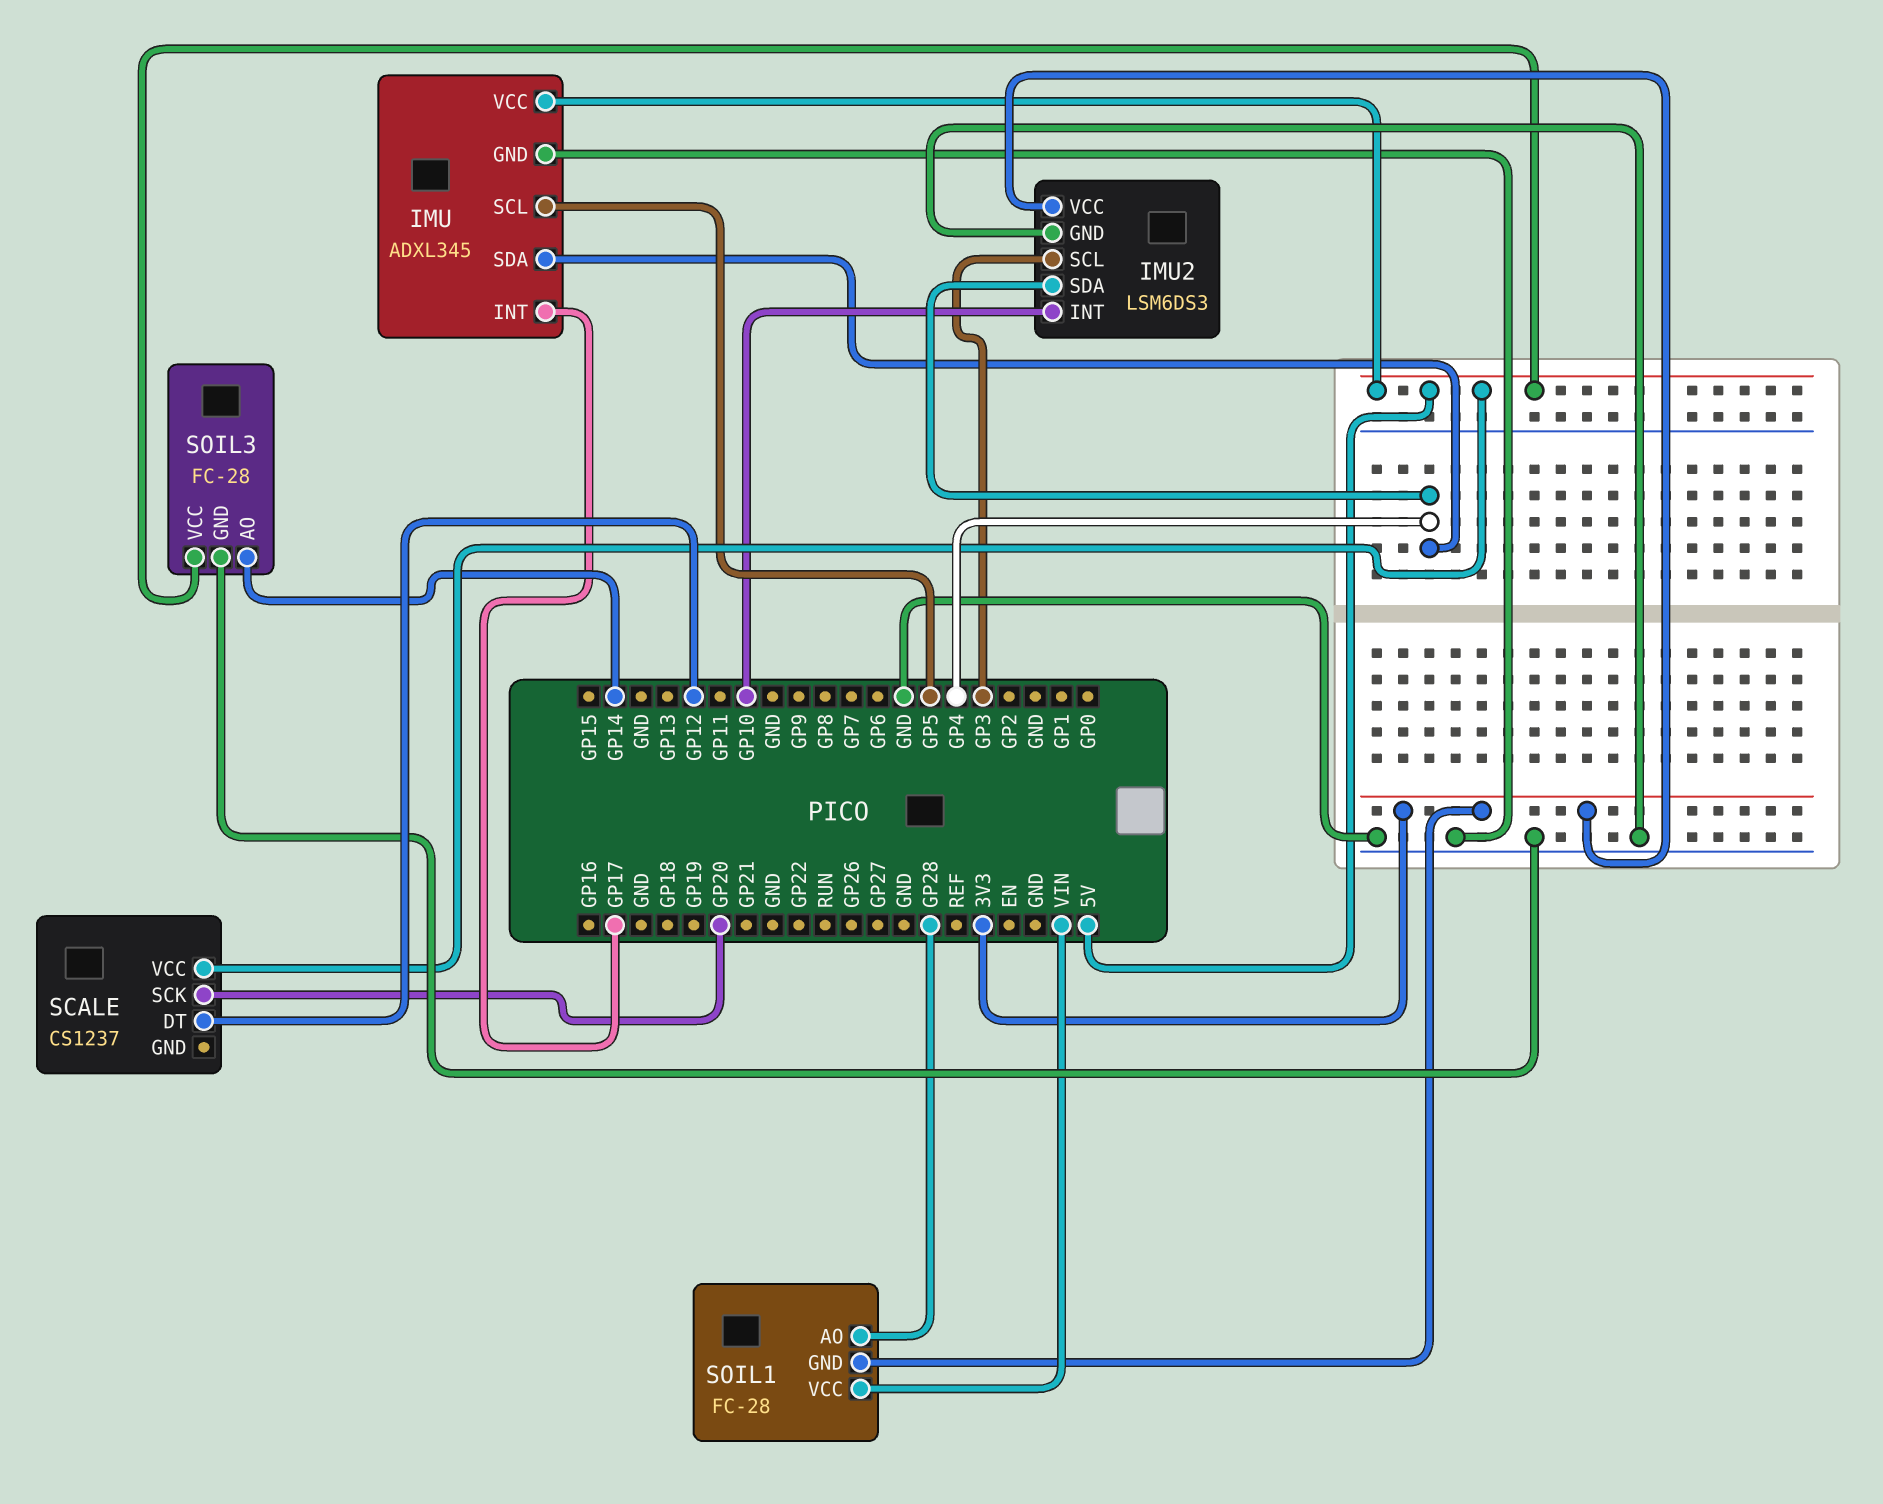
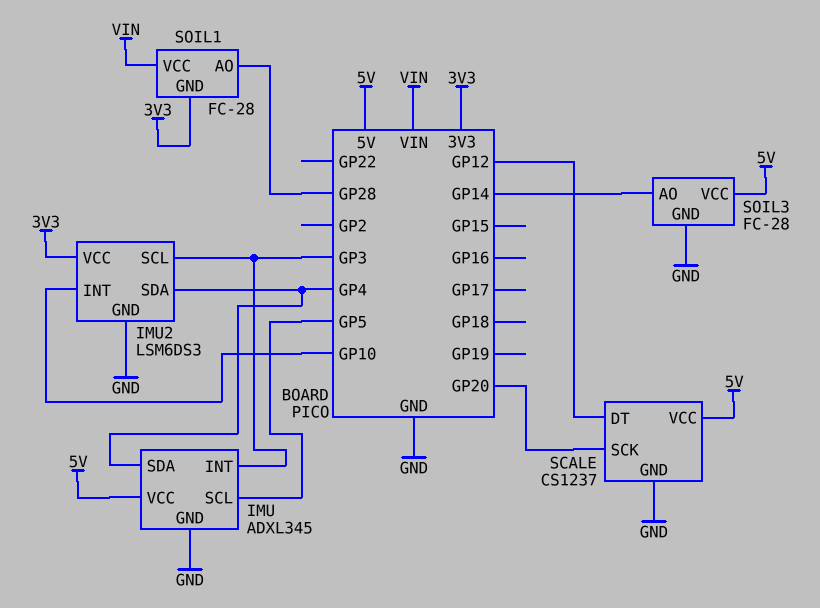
IMU pin INT: GP17 -> GP3
SCALE pin GND: none -> GND

